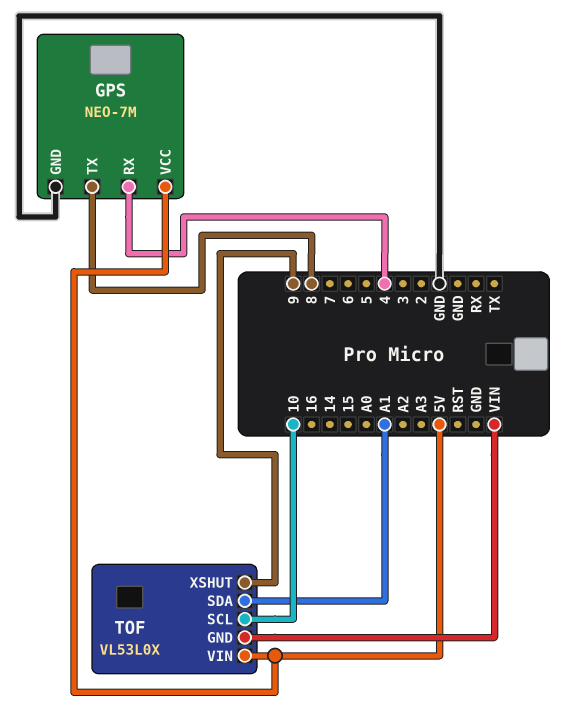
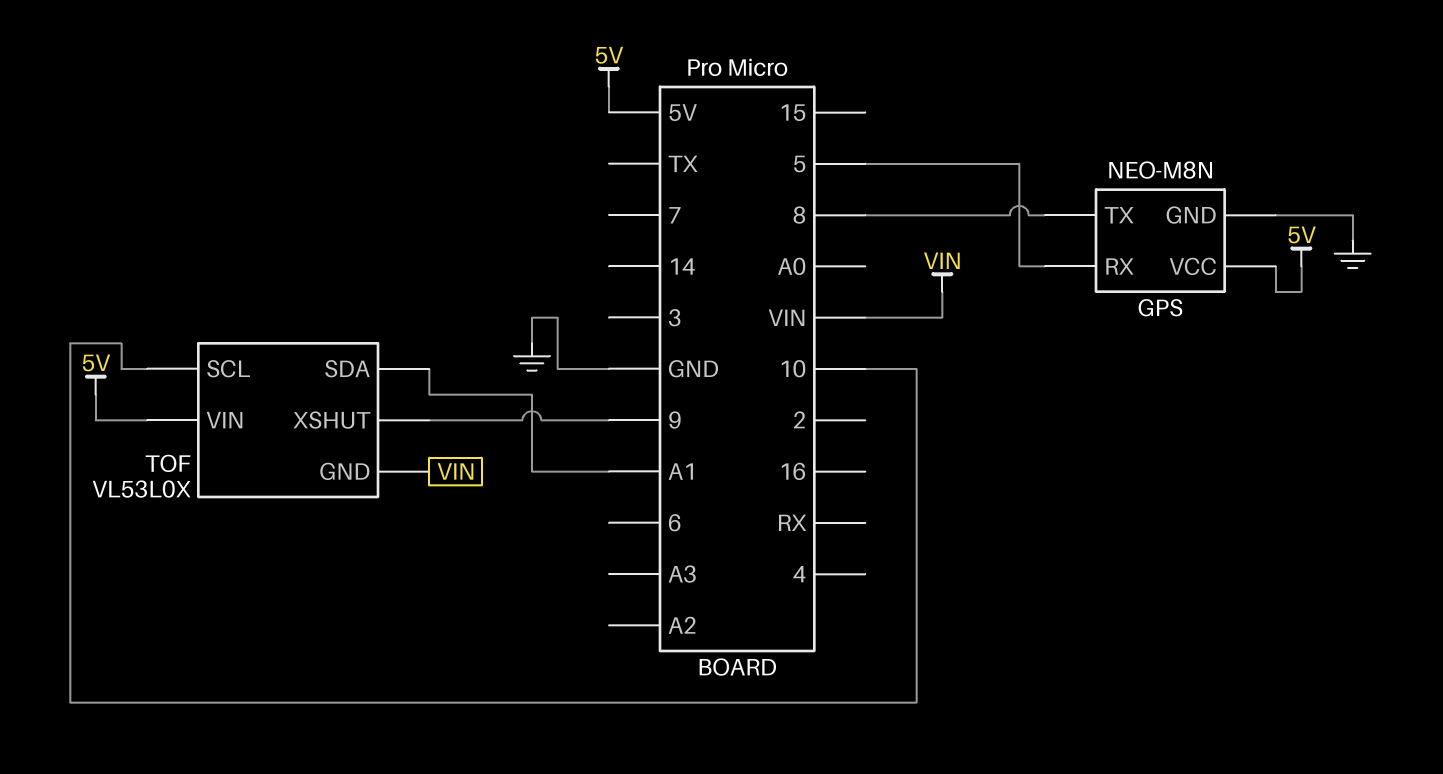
GPS: NEO-7M -> NEO-M8N
GPS pin RX: 4 -> 5

